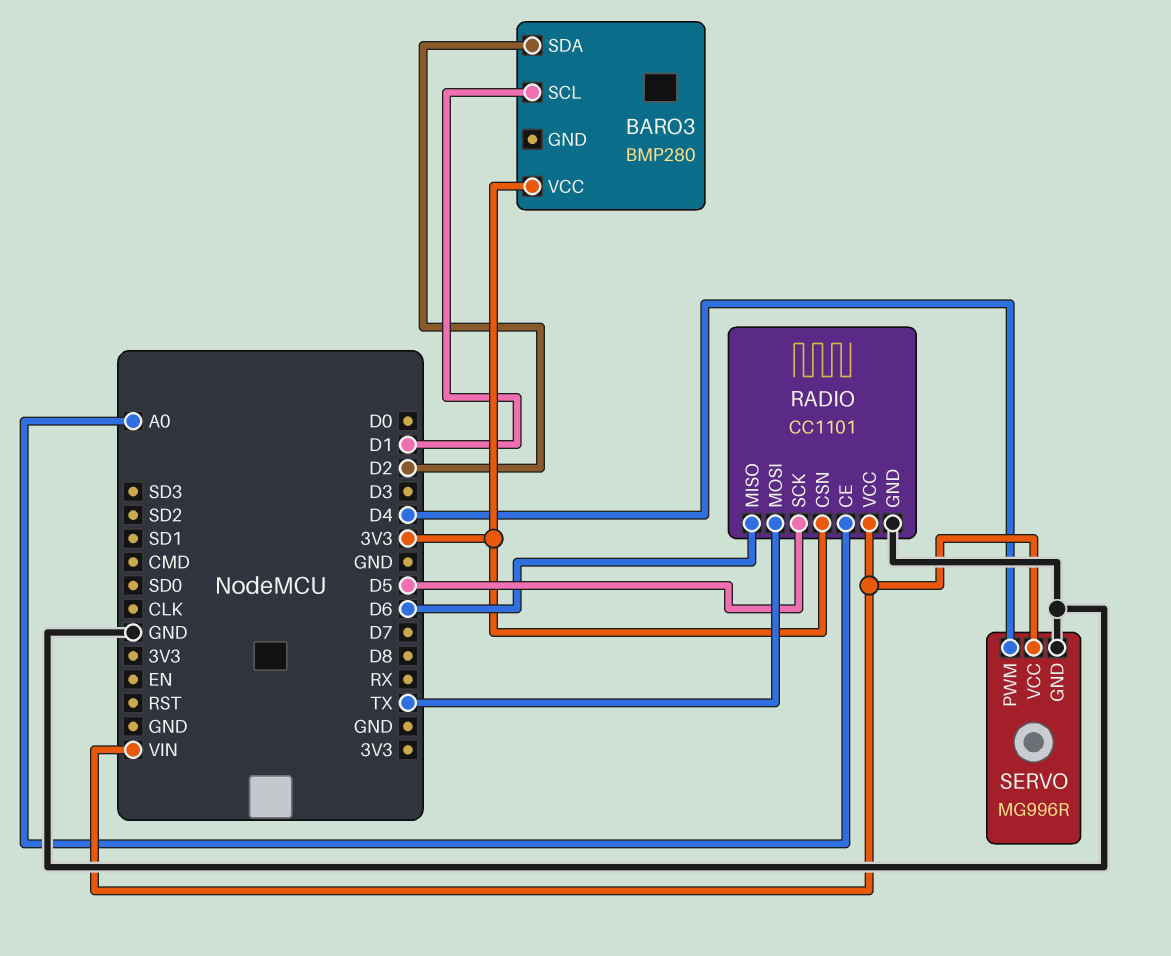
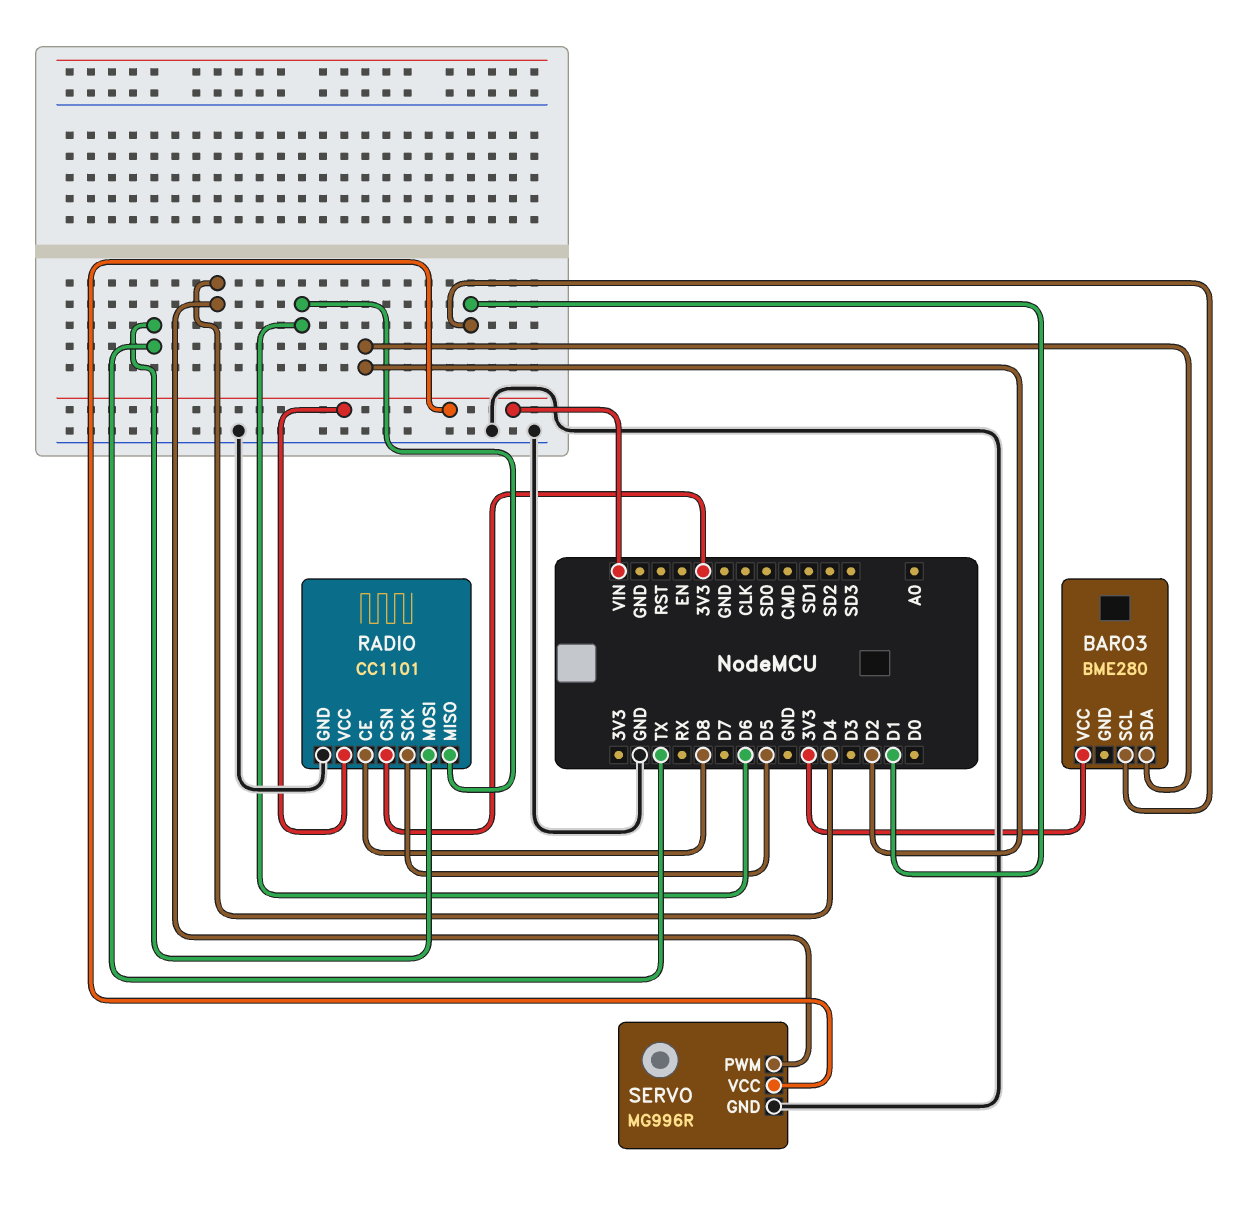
BARO3: BMP280 -> BME280
RADIO pin CE: A0 -> D8

